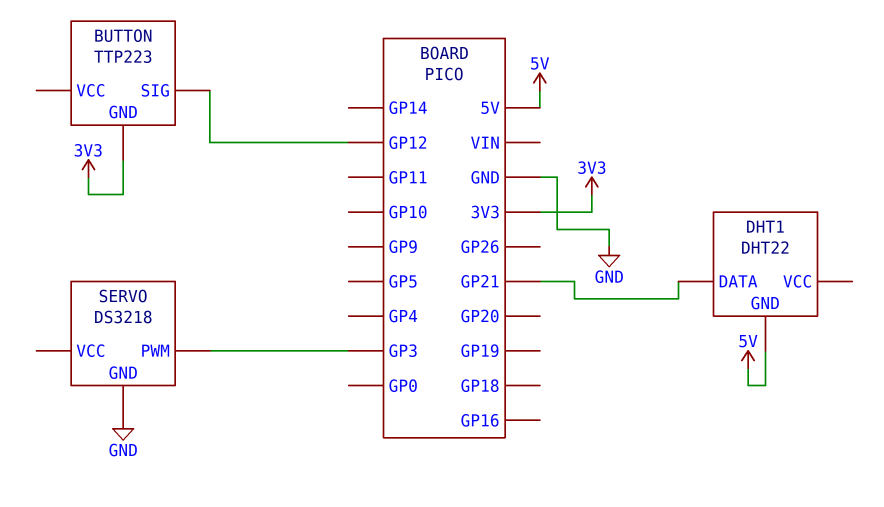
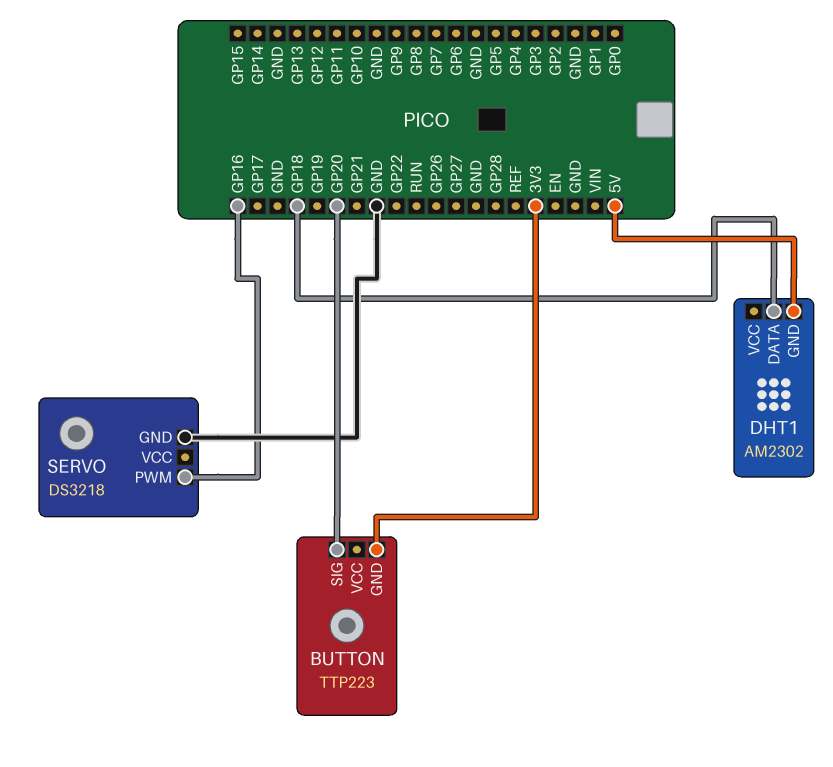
BUTTON pin SIG: GP12 -> GP20
DHT1: DHT22 -> AM2302
DHT1 pin DATA: GP21 -> GP18
SERVO pin PWM: GP3 -> GP16

